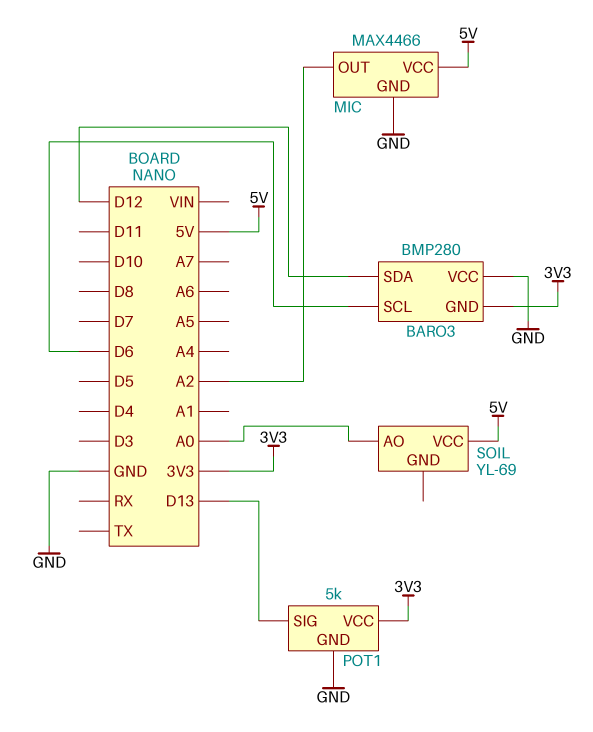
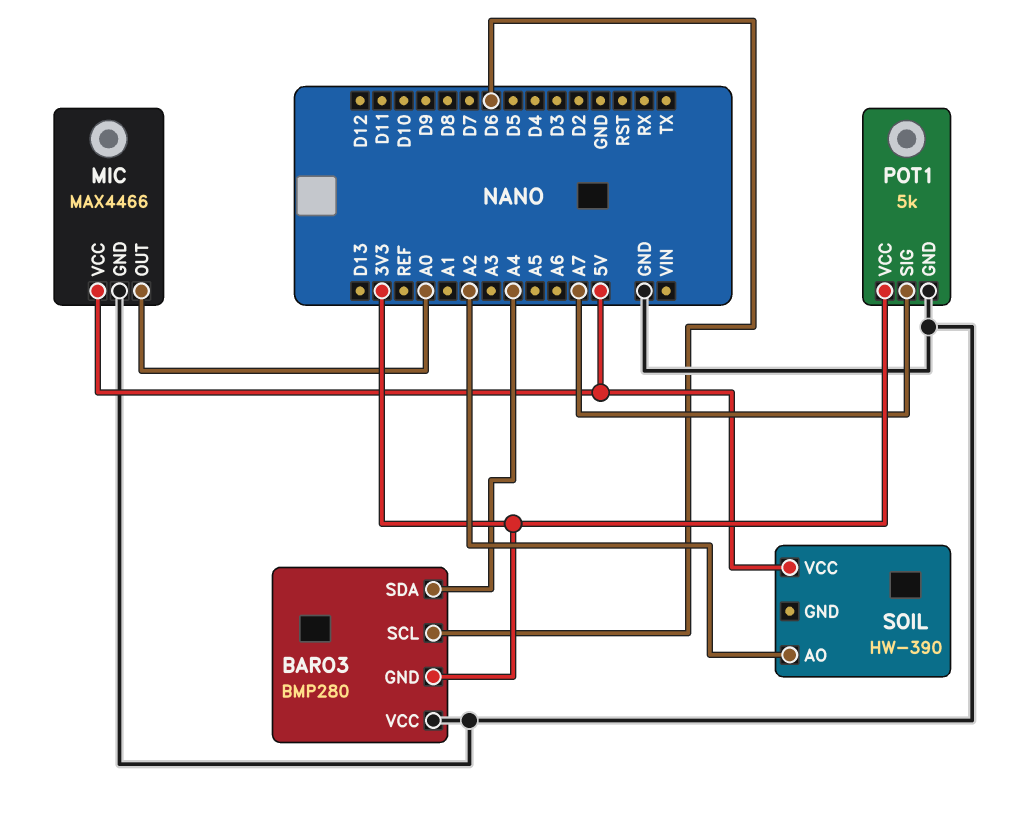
BARO3 pin SDA: D12 -> A4
MIC pin OUT: A2 -> A0
POT1 pin SIG: D13 -> A7
SOIL: YL-69 -> HW-390
SOIL pin AO: A0 -> A2

